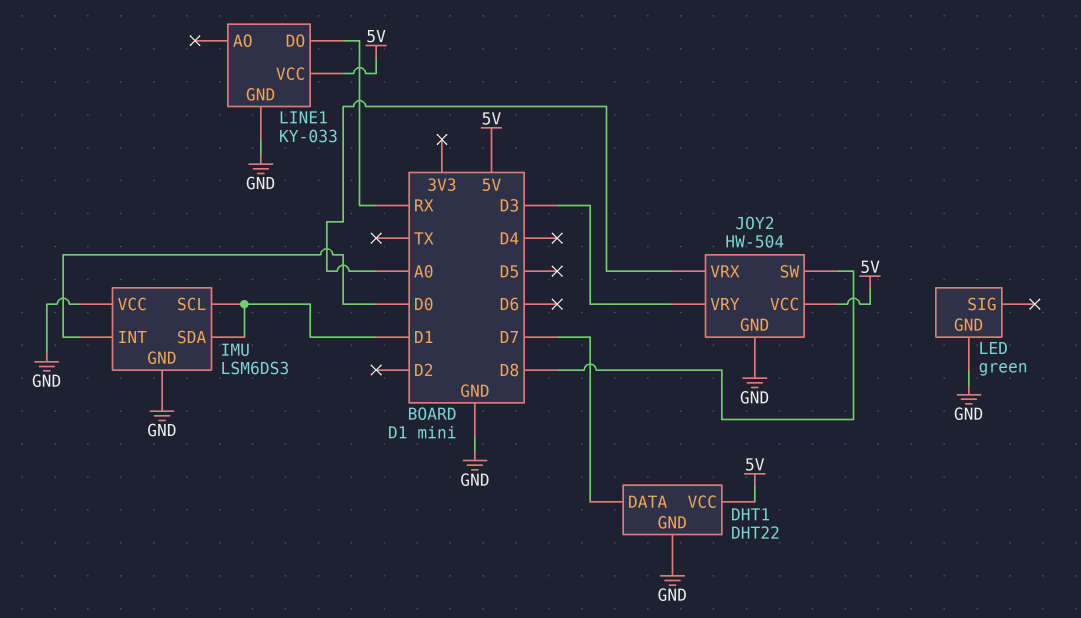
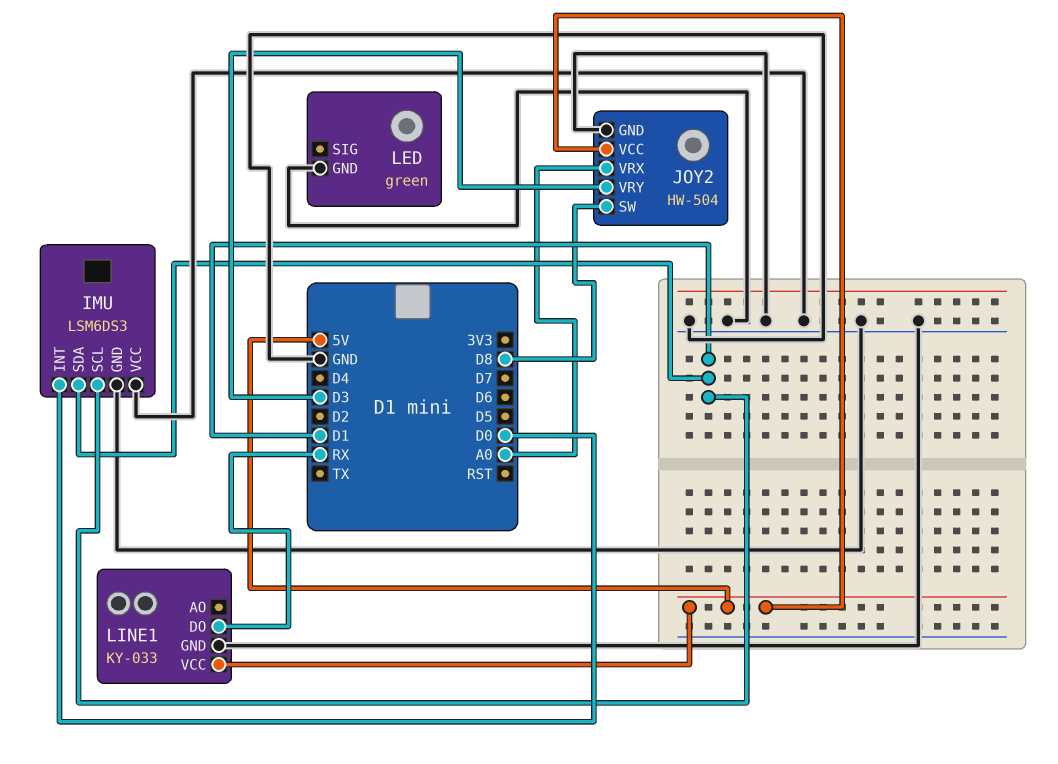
DHT1: DHT22 -> none
DHT1 pin DATA: D7 -> none
DHT1 pin GND: GND -> none
DHT1 pin VCC: 5V -> none

